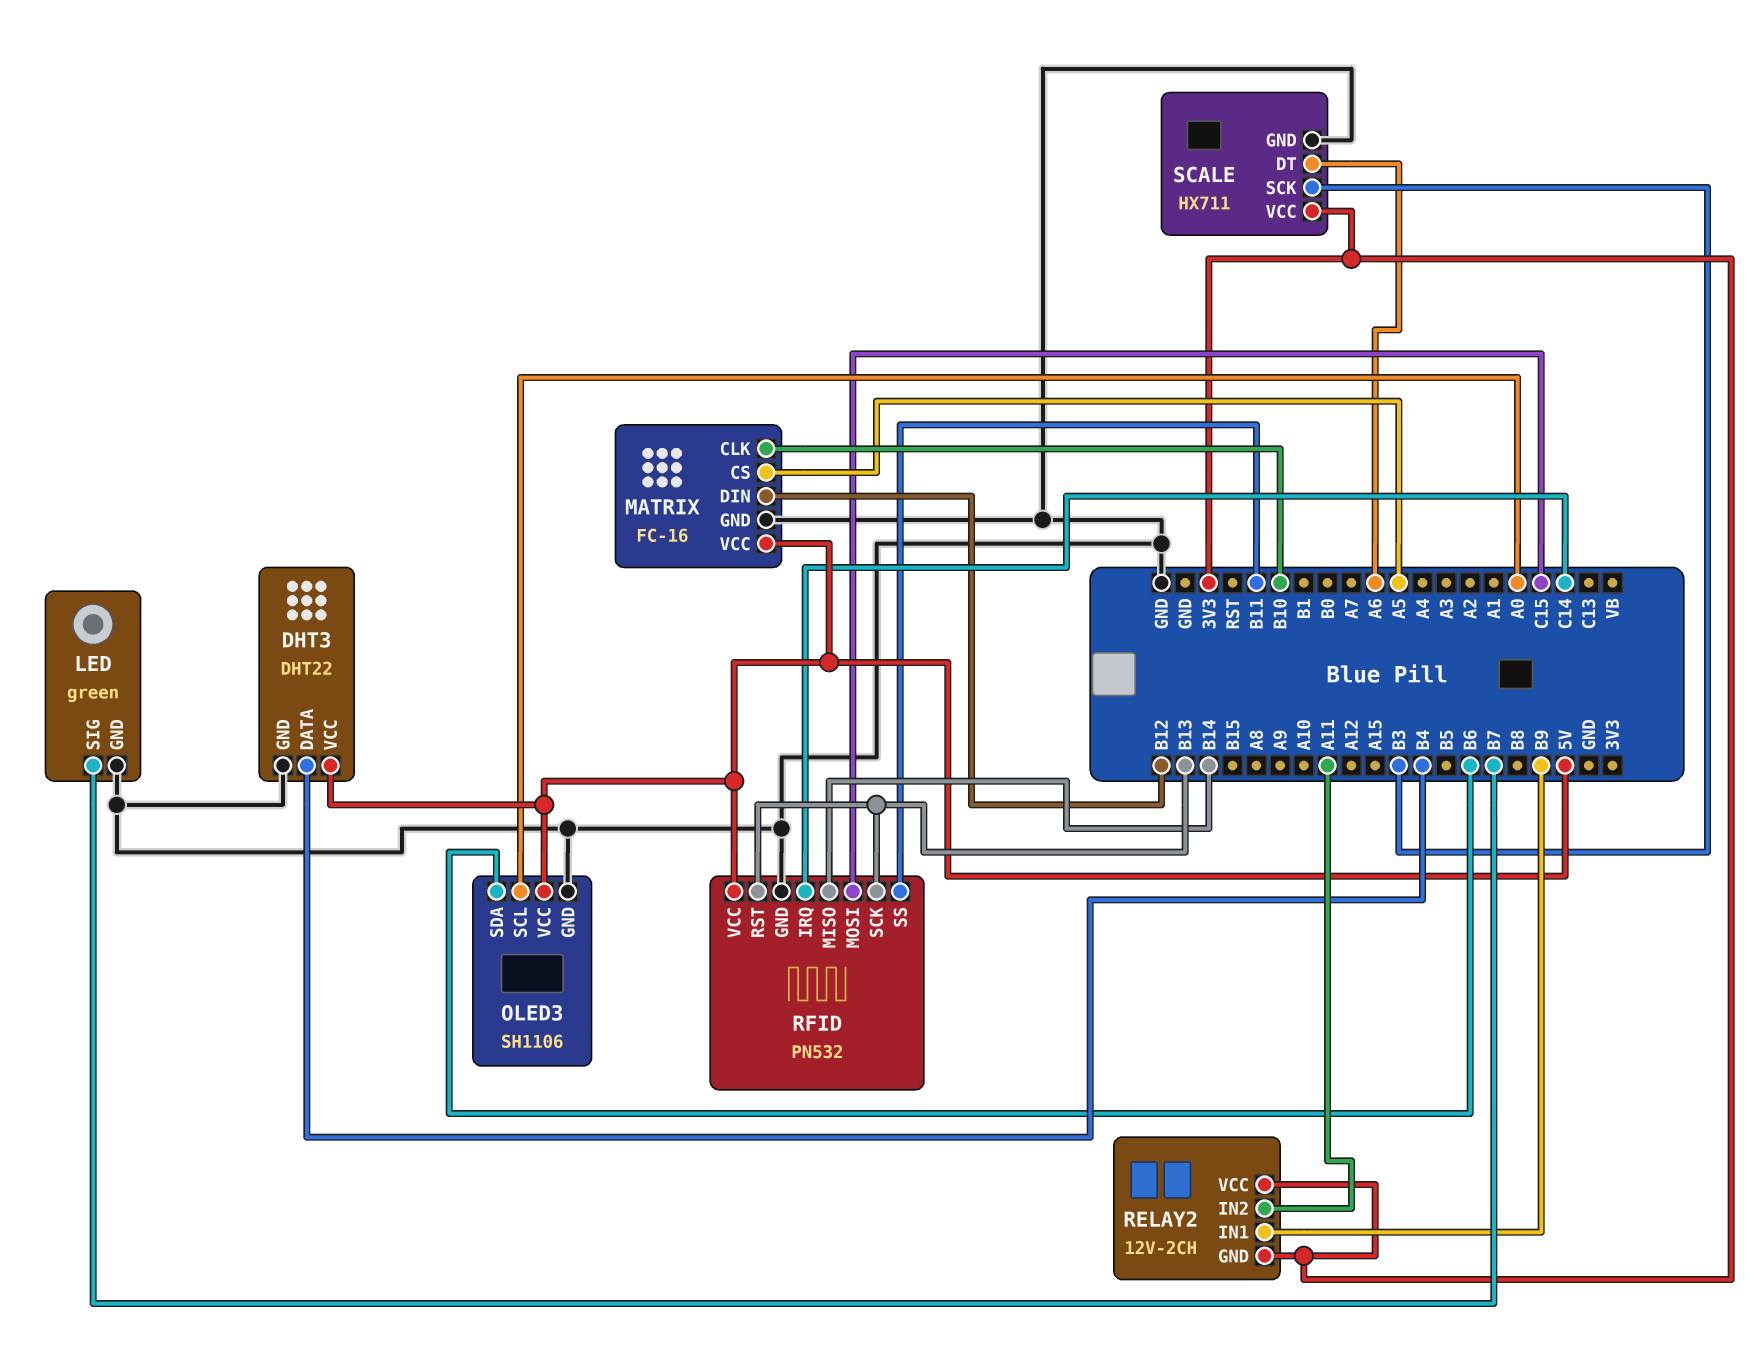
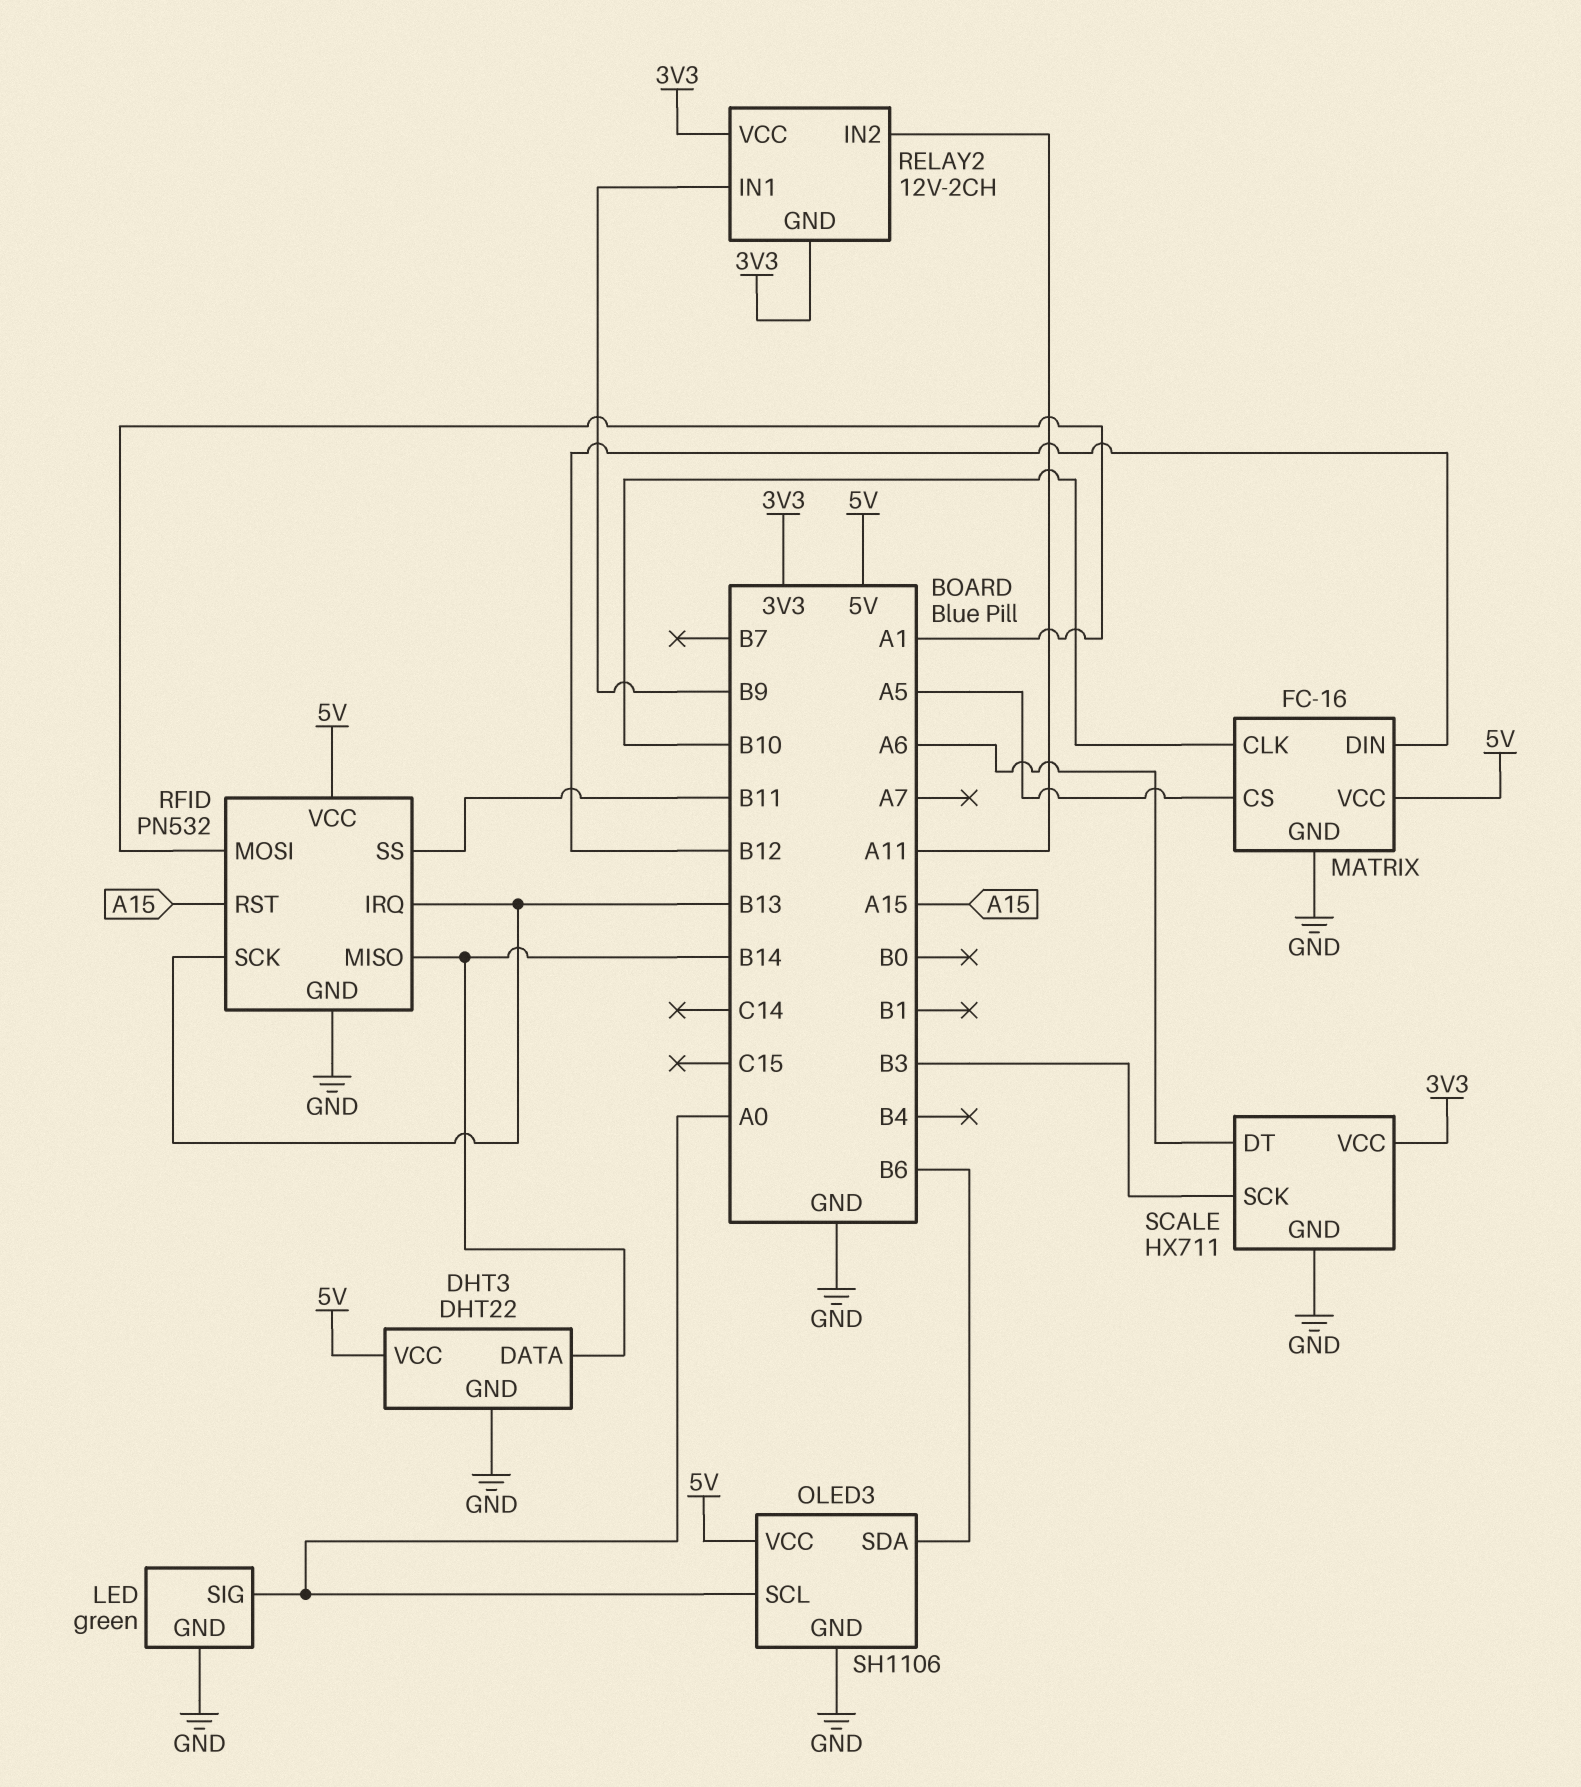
DHT3 pin DATA: B4 -> B14
LED pin SIG: B7 -> A0
RFID pin IRQ: C14 -> B13
RFID pin MOSI: C15 -> A1
RFID pin RST: B13 -> A15

